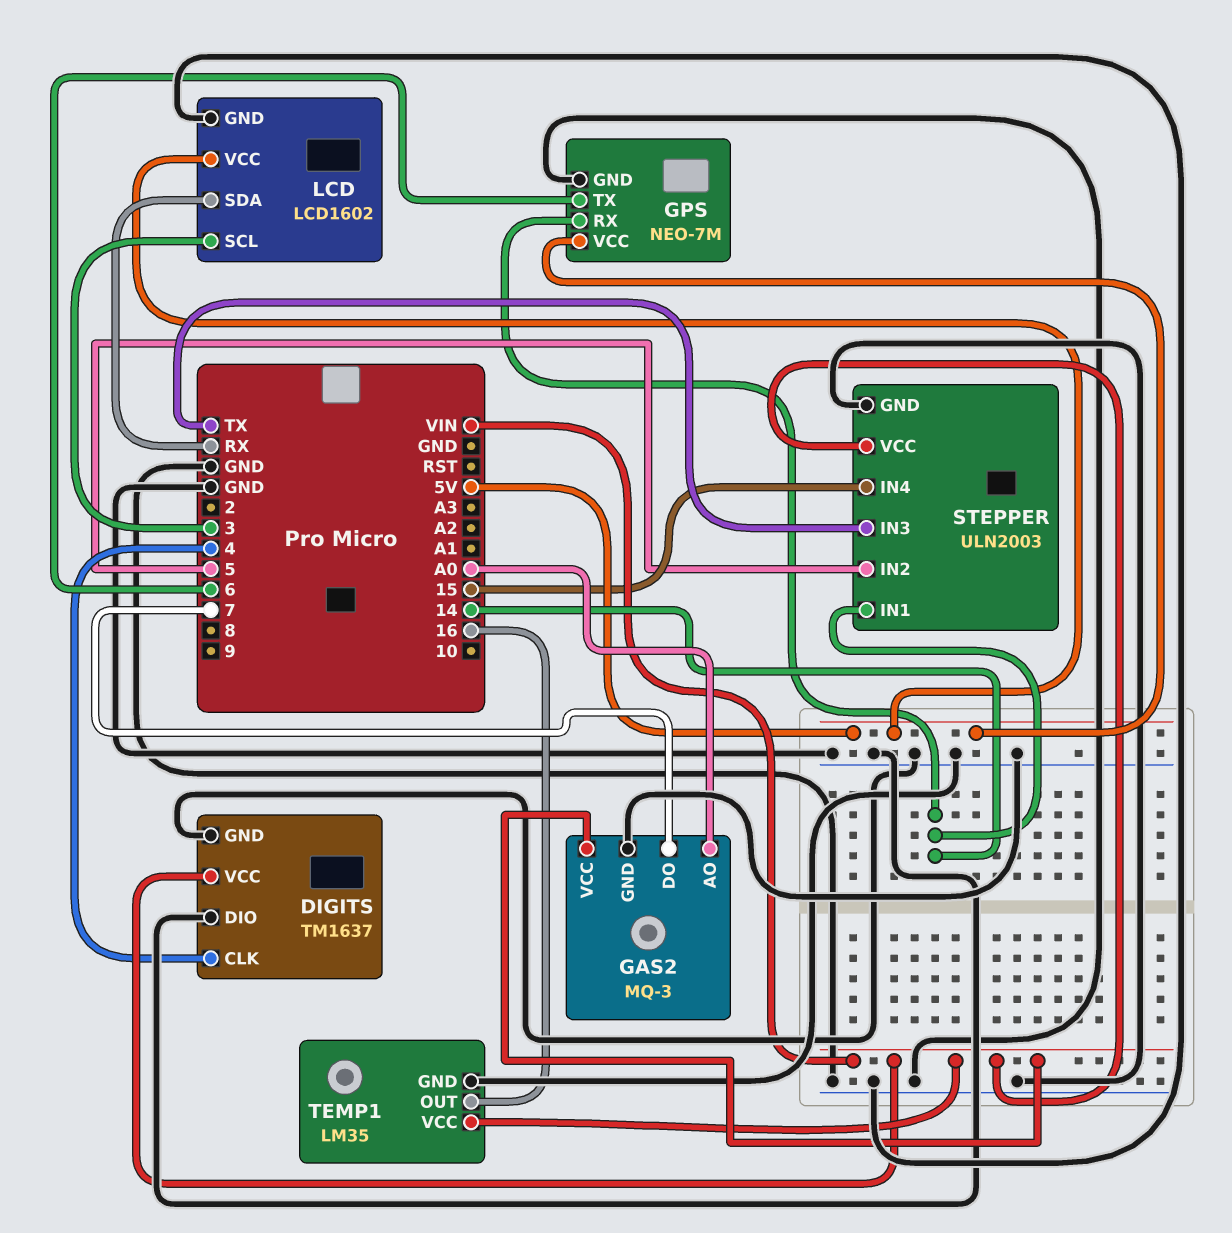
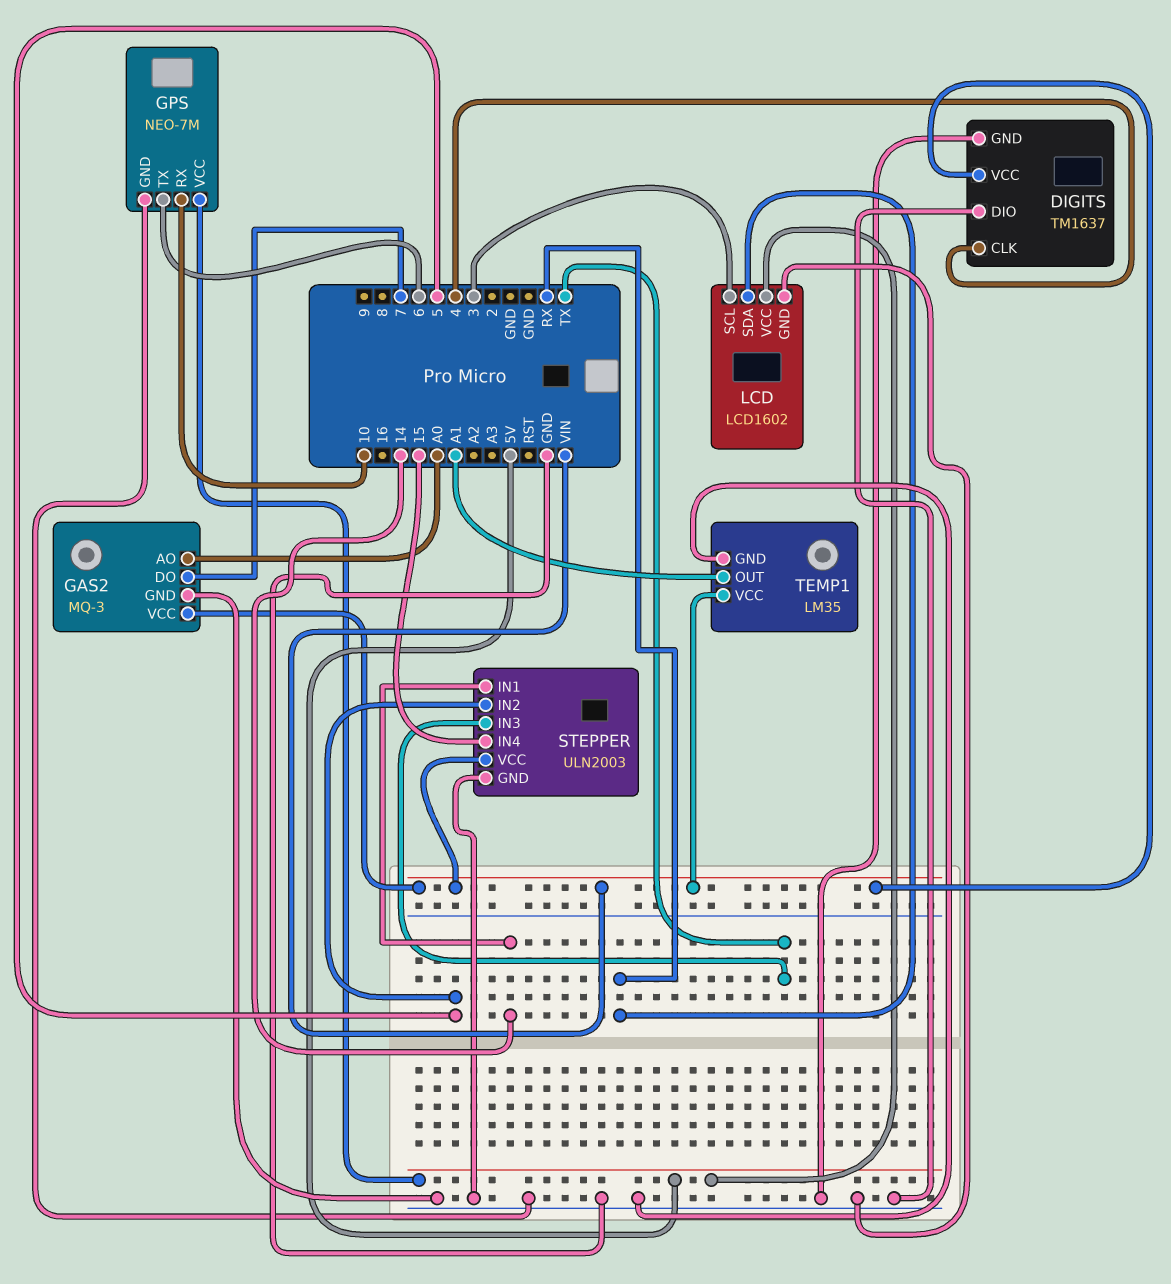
GPS pin RX: 14 -> 10
TEMP1 pin OUT: 16 -> A1

